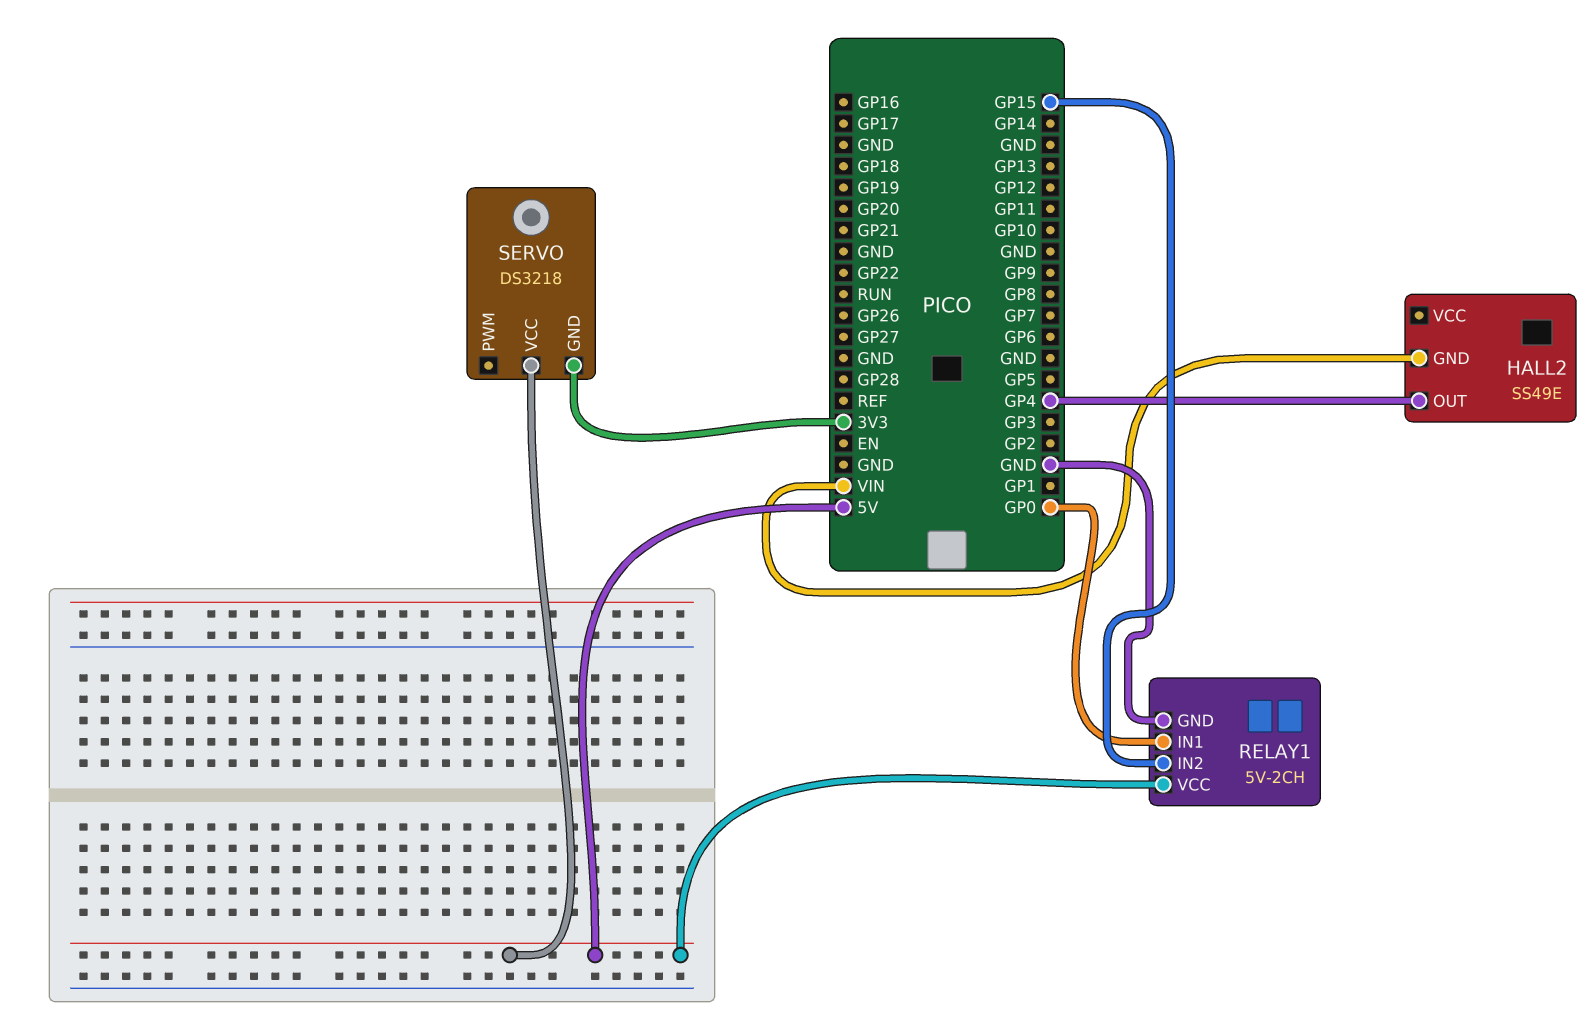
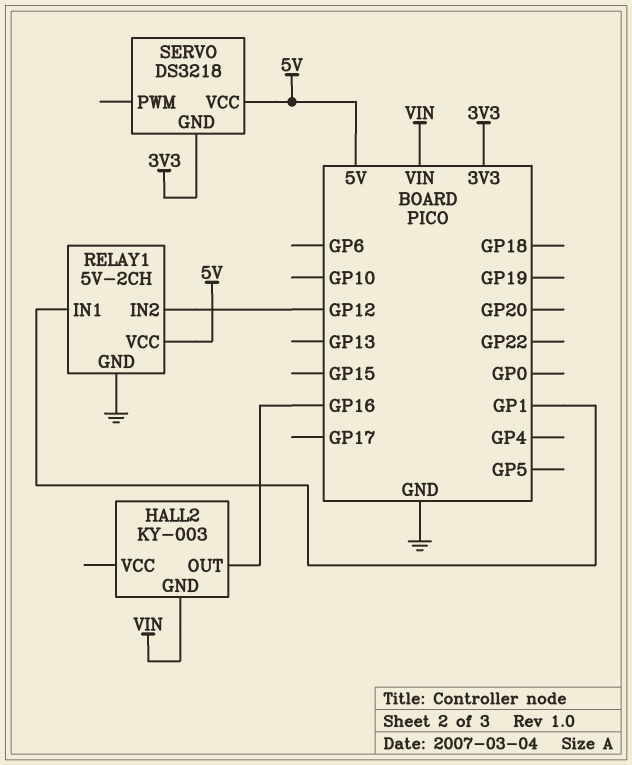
HALL2: SS49E -> KY-003
HALL2 pin OUT: GP4 -> GP16
RELAY1 pin IN1: GP0 -> GP1
RELAY1 pin IN2: GP15 -> GP12

